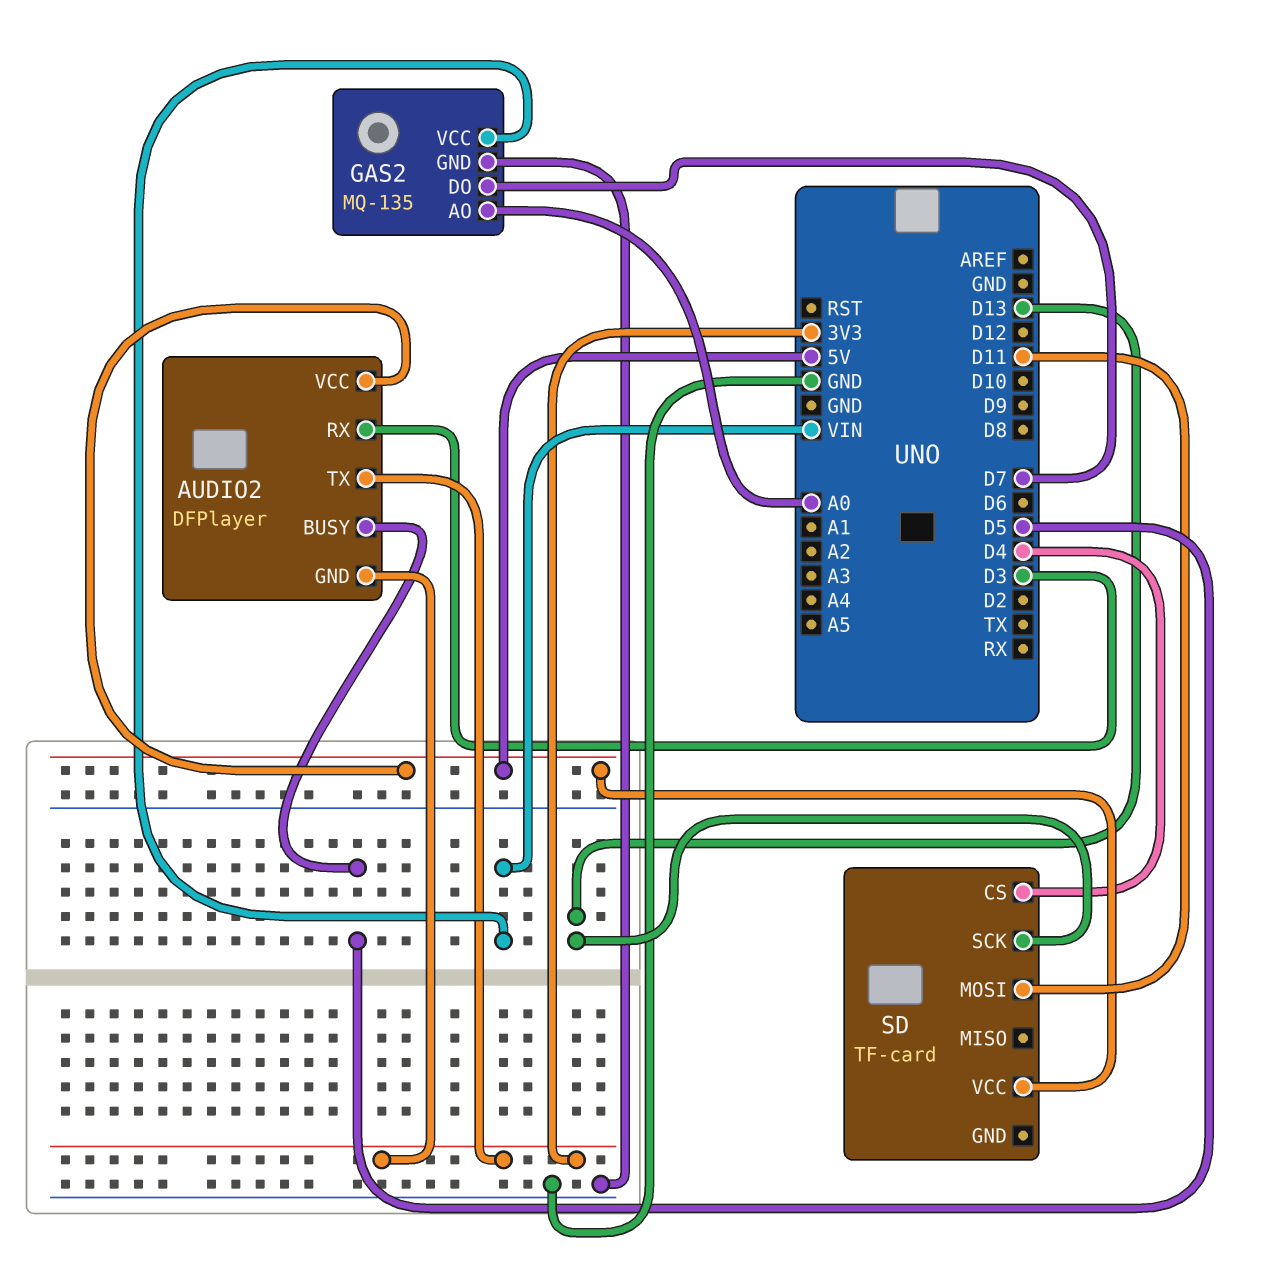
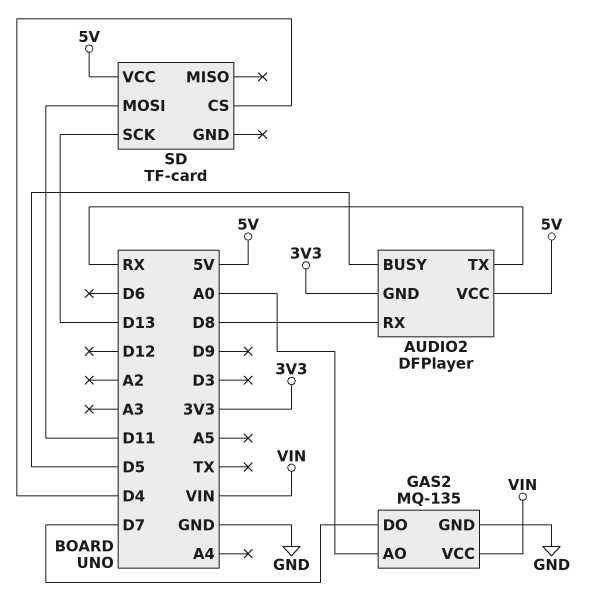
AUDIO2 pin RX: D3 -> D8
AUDIO2 pin TX: 3V3 -> RX

